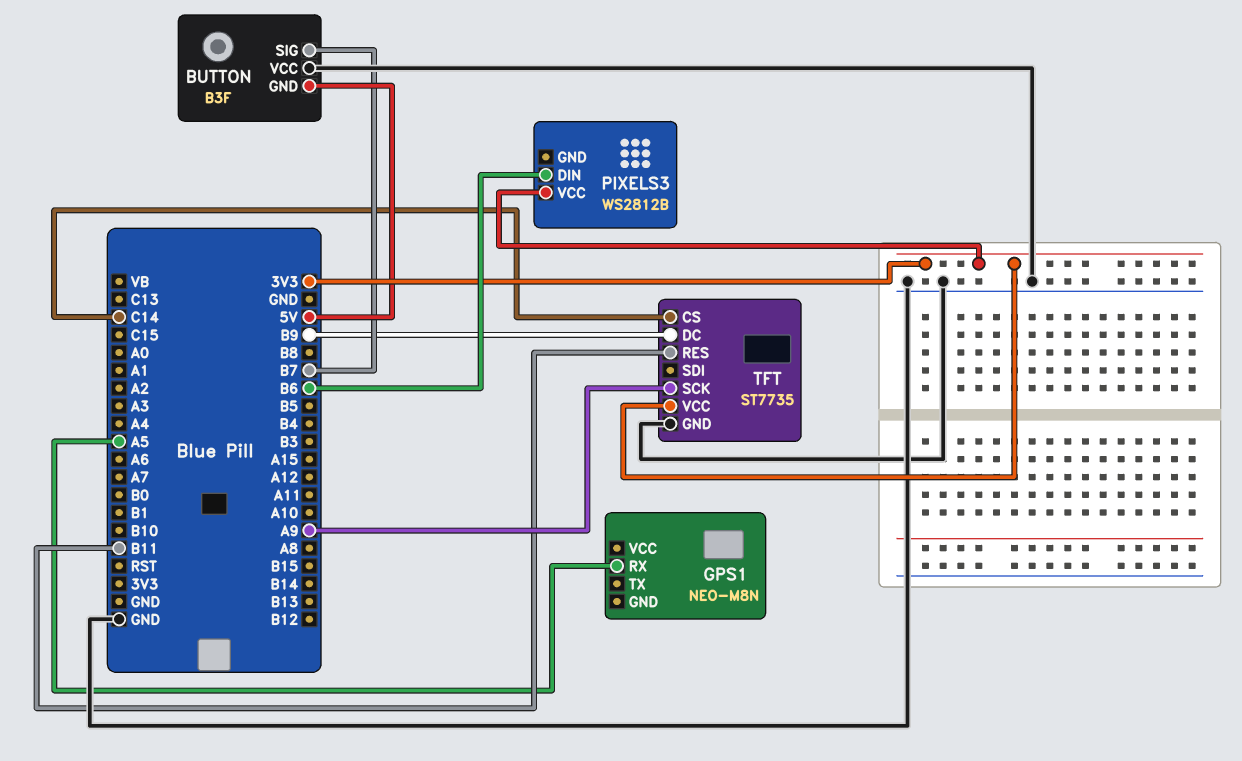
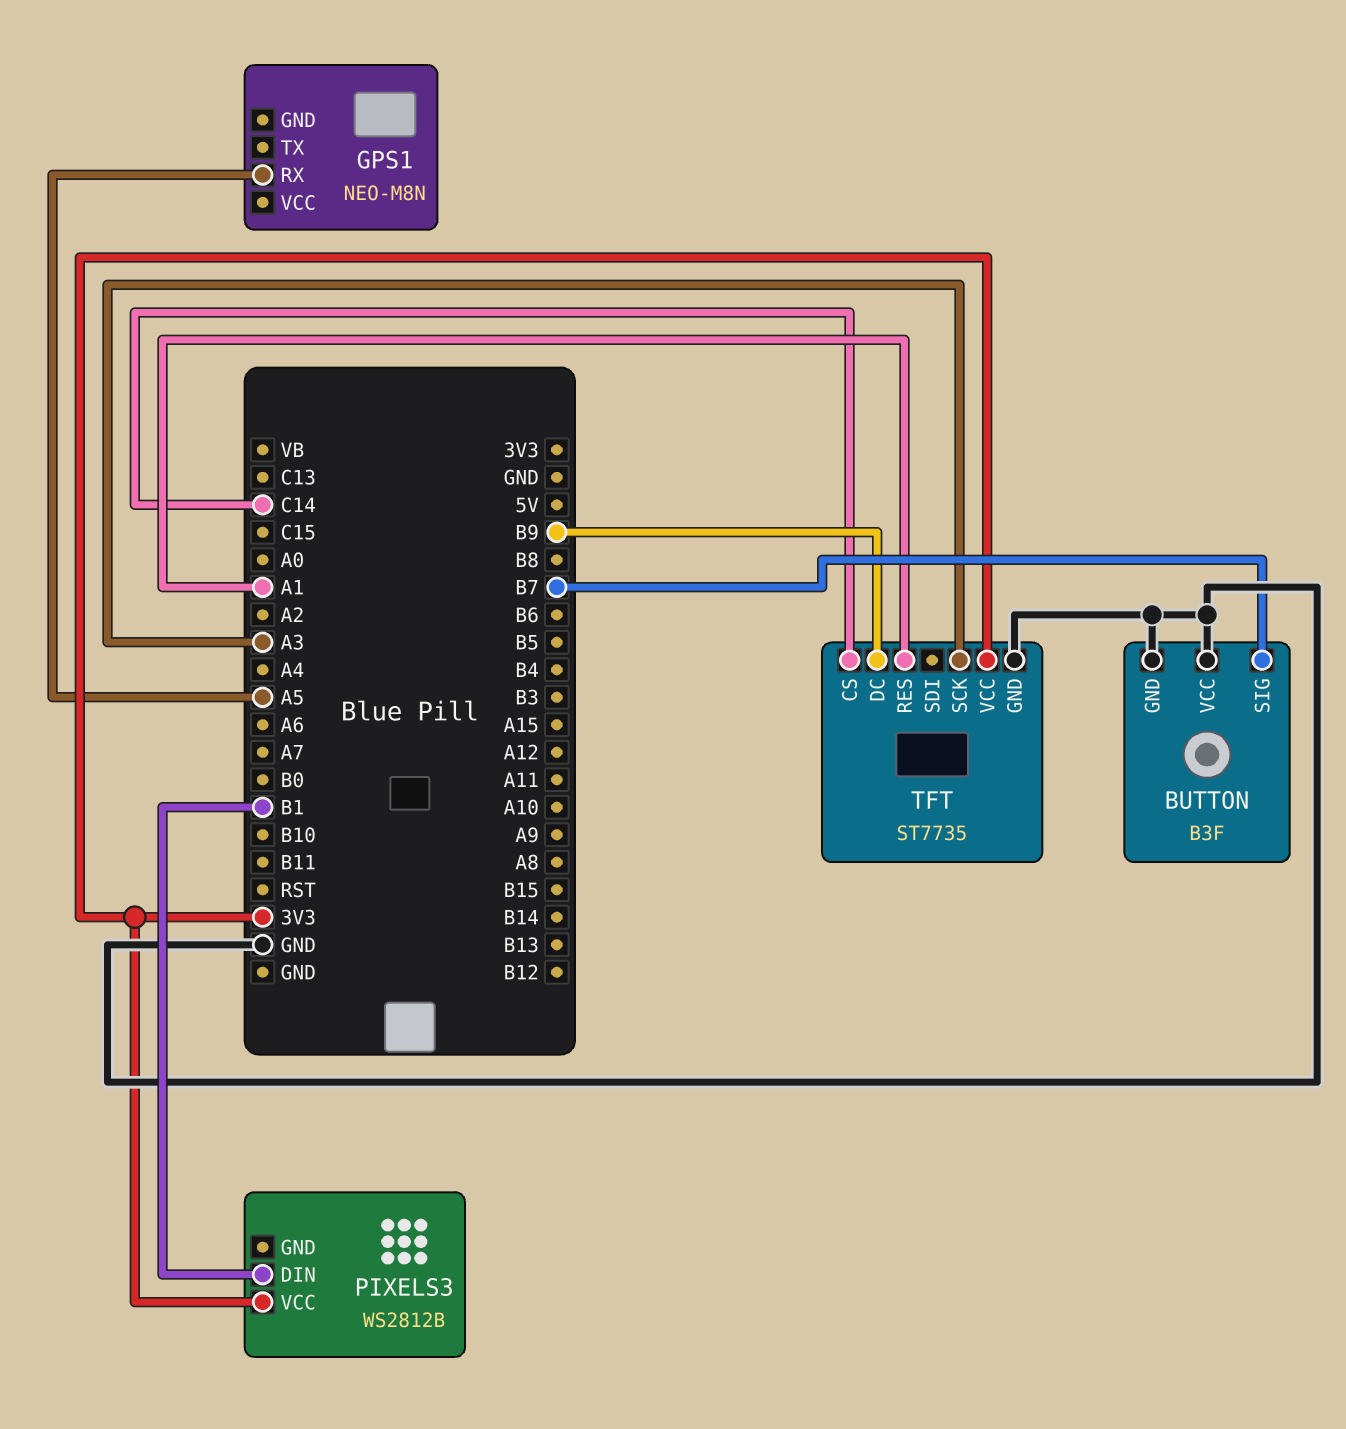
BUTTON pin GND: 5V -> GND
PIXELS3 pin DIN: B6 -> B1
TFT pin RES: B11 -> A1
TFT pin SCK: A9 -> A3

